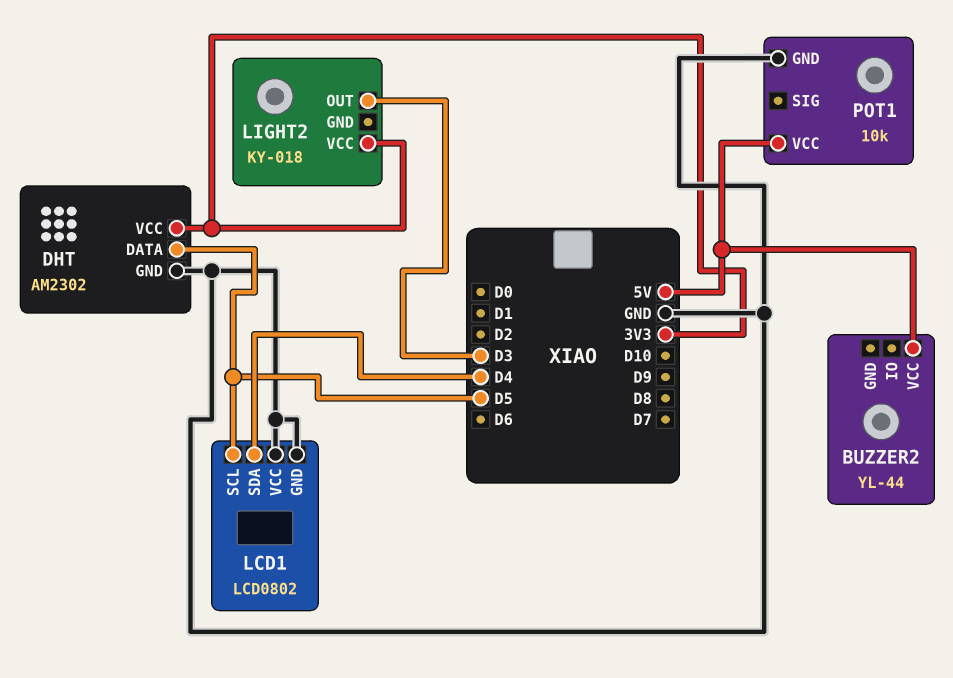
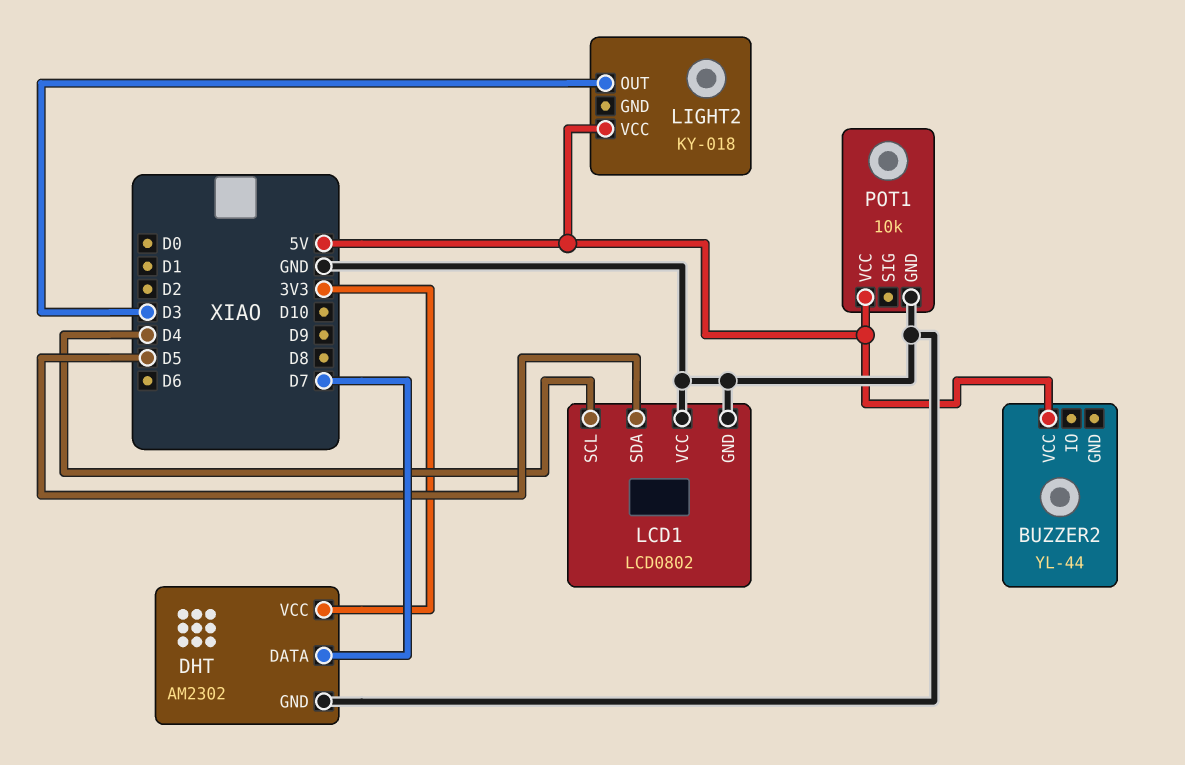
DHT pin DATA: D5 -> D7
LCD1 pin SCL: D5 -> D4
LCD1 pin SDA: D4 -> D5
LIGHT2 pin VCC: 3V3 -> 5V

